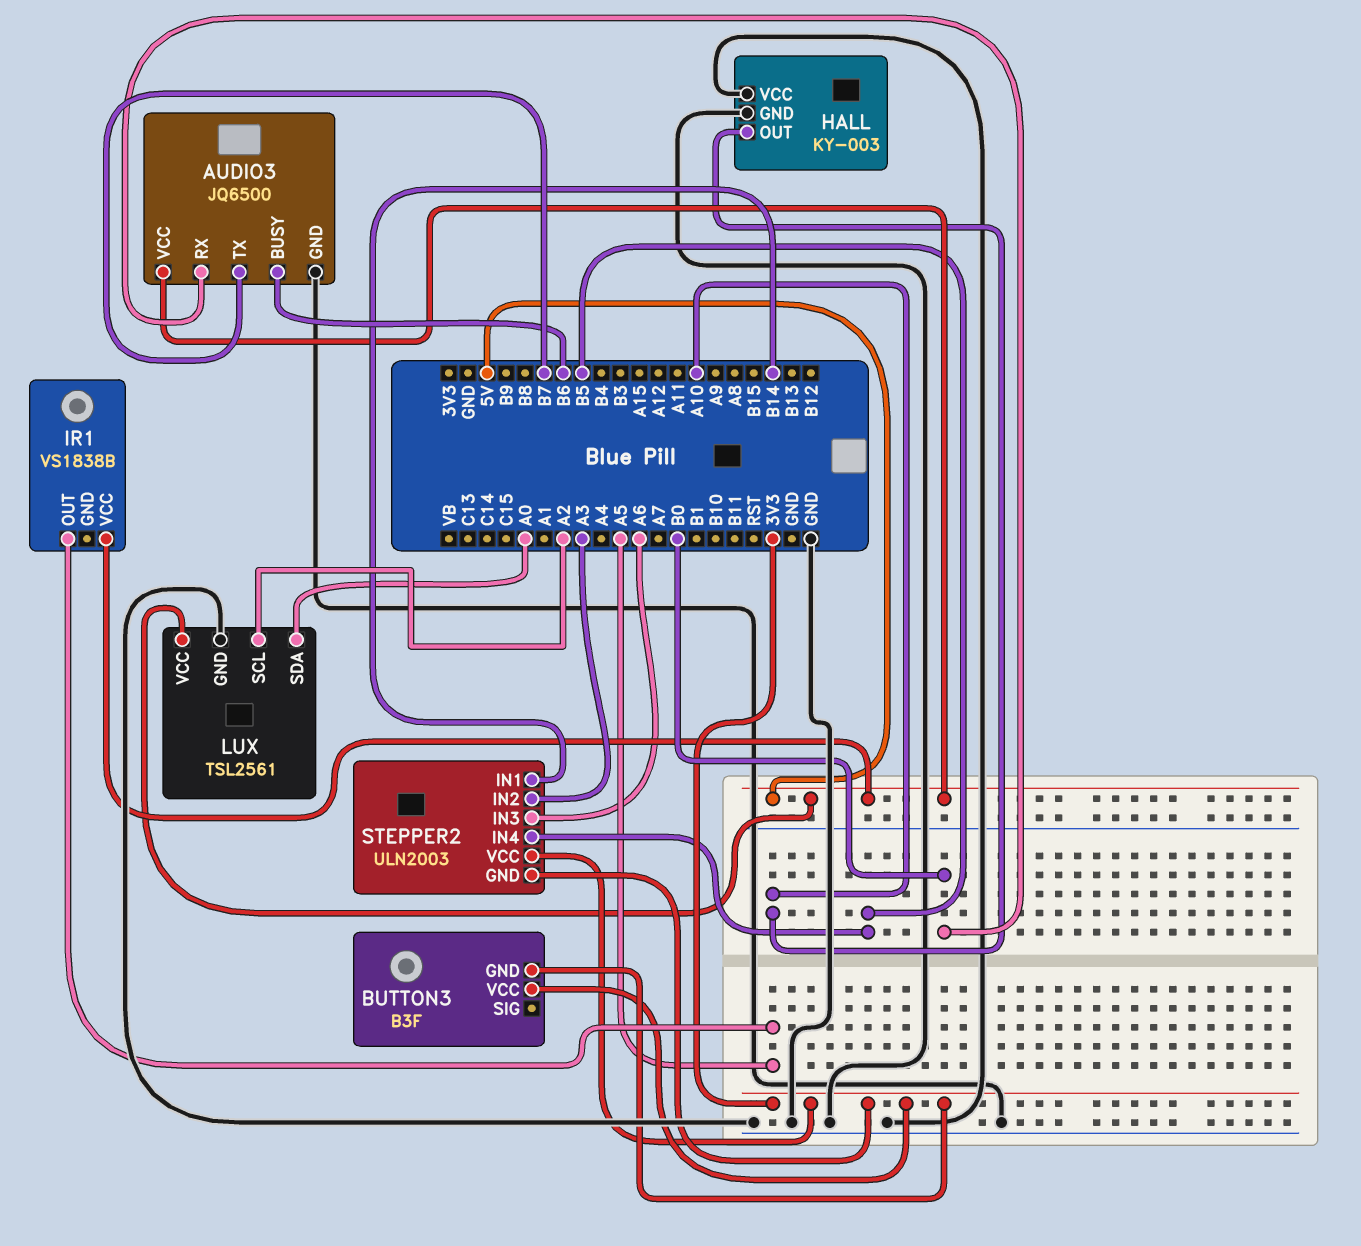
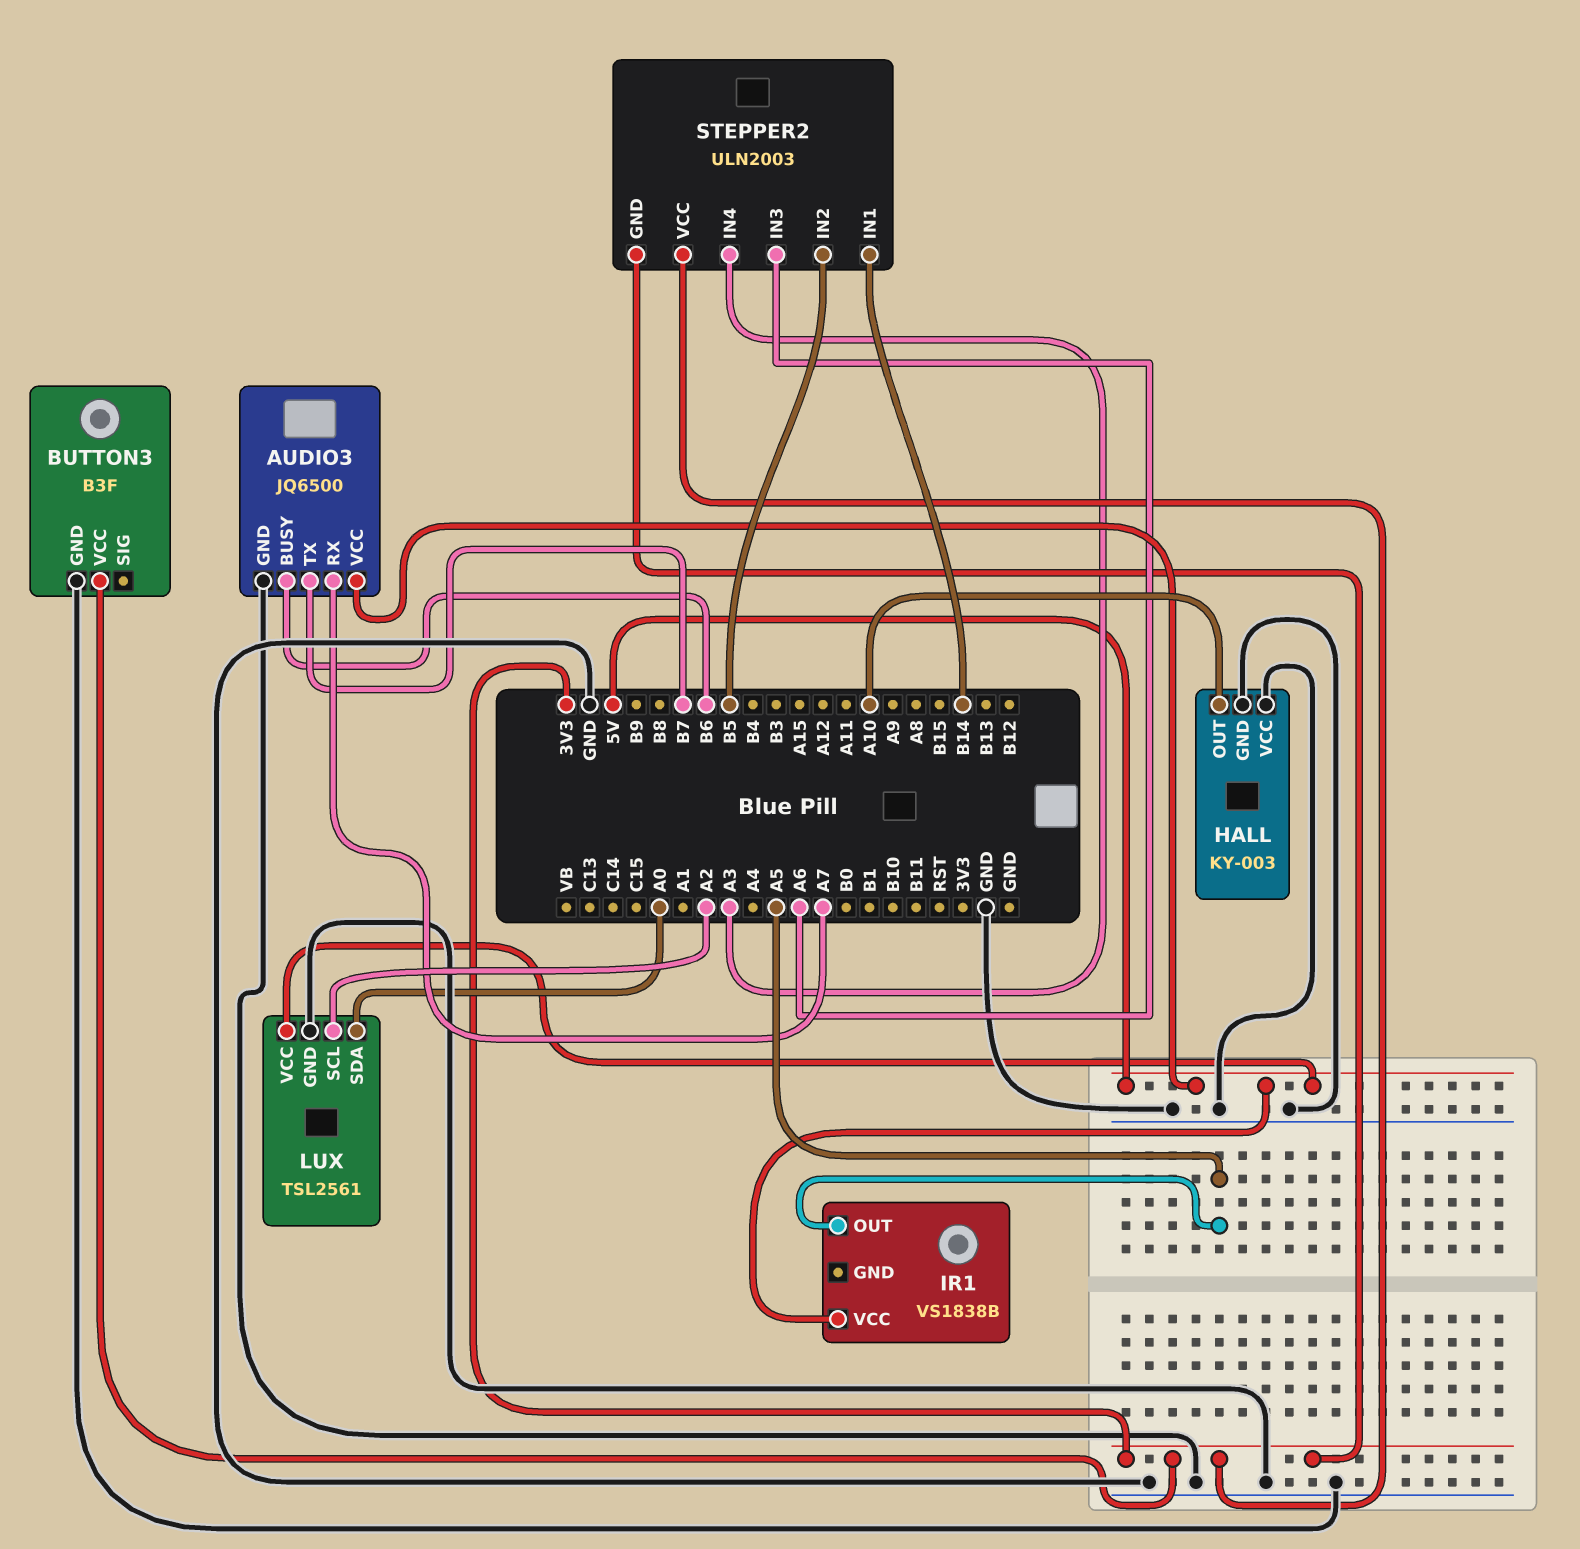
AUDIO3 pin RX: B0 -> A7
BUTTON3 pin GND: 3V3 -> GND
STEPPER2 pin IN2: A3 -> B5
STEPPER2 pin IN4: B5 -> A3

